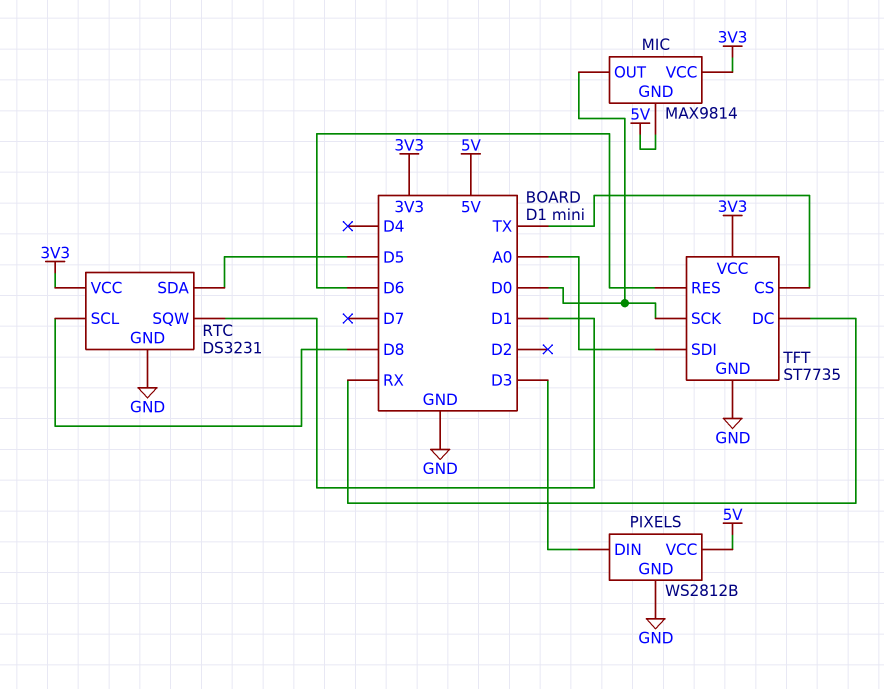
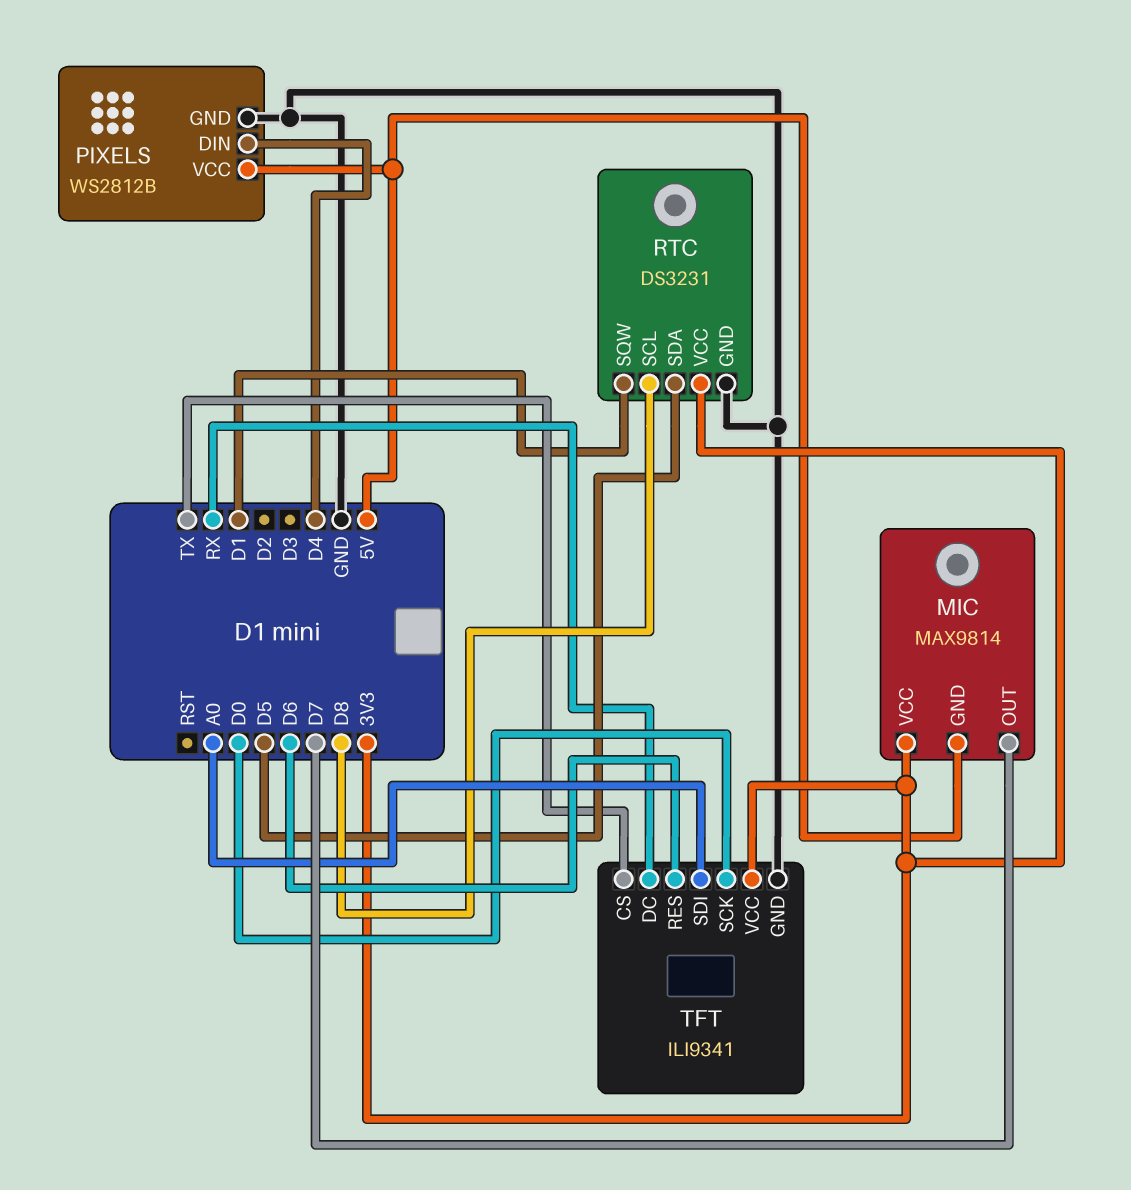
MIC pin OUT: D0 -> D7
PIXELS pin DIN: D3 -> D4
TFT: ST7735 -> ILI9341

